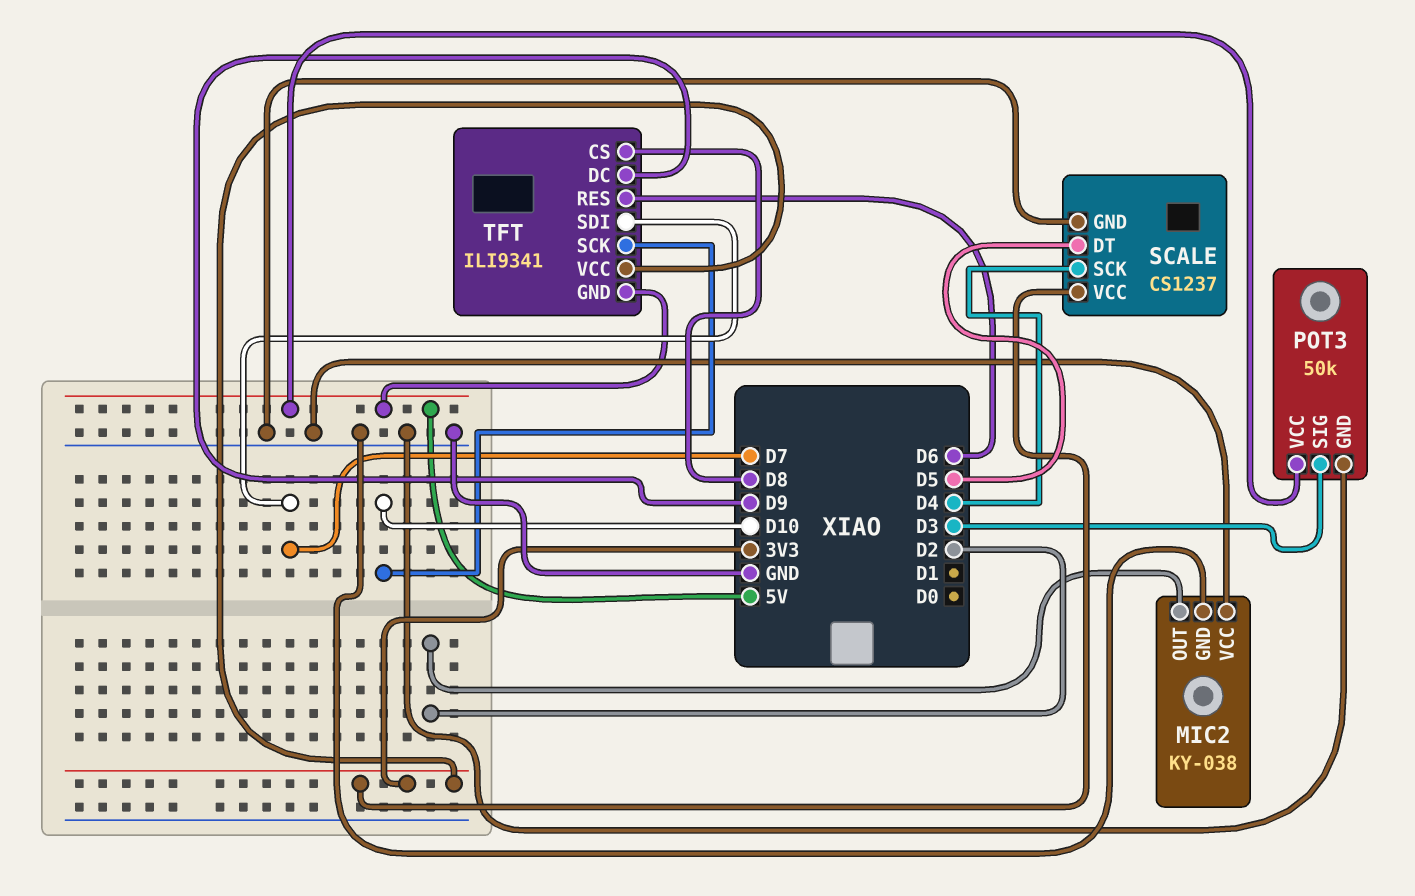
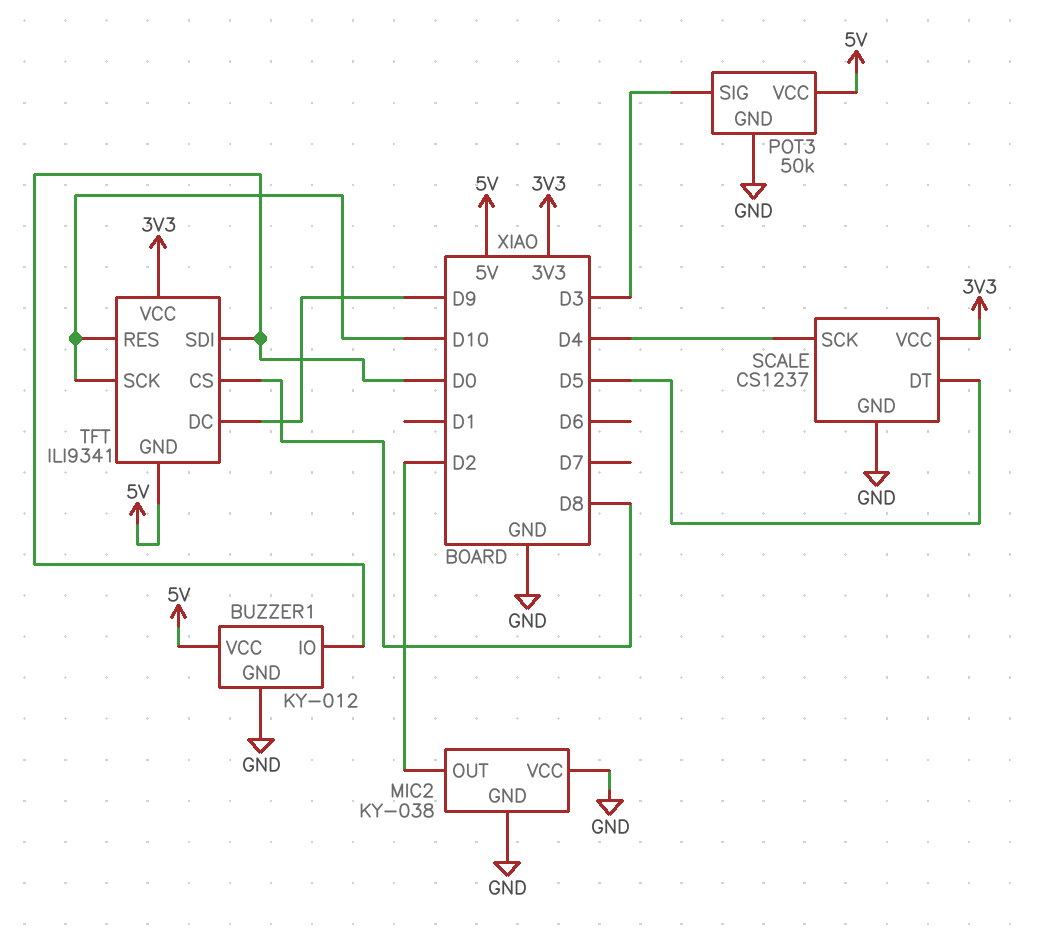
BUZZER1: none -> KY-012
BUZZER1 pin GND: none -> GND
BUZZER1 pin IO: none -> D0
BUZZER1 pin VCC: none -> 5V
TFT pin RES: D6 -> D10
TFT pin SDI: D7 -> D0

